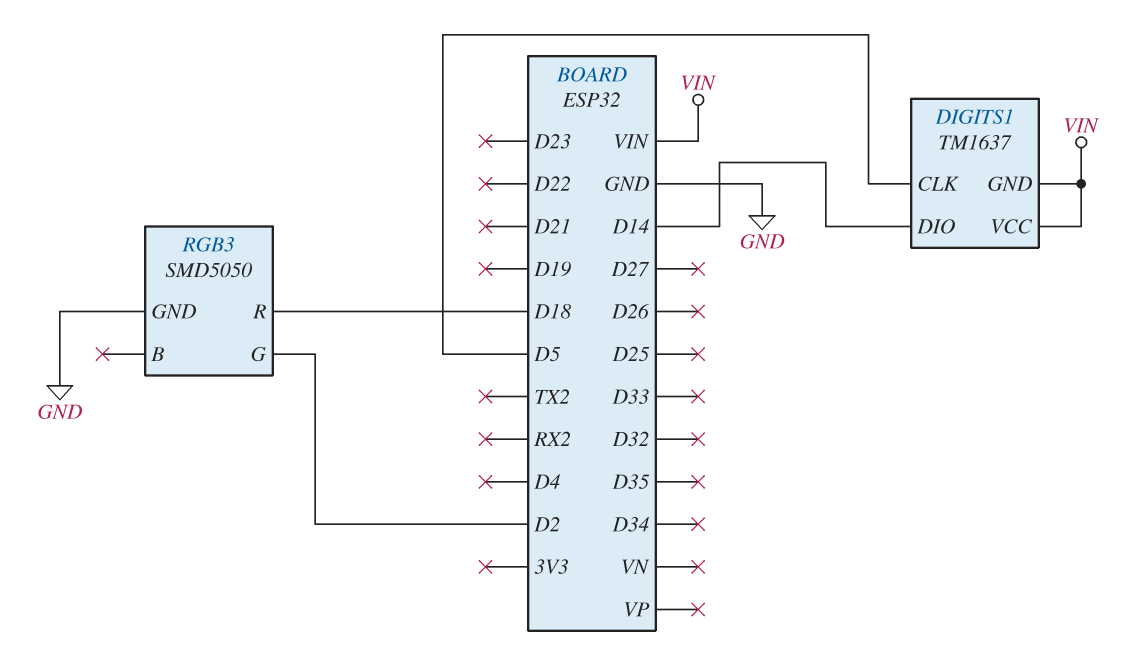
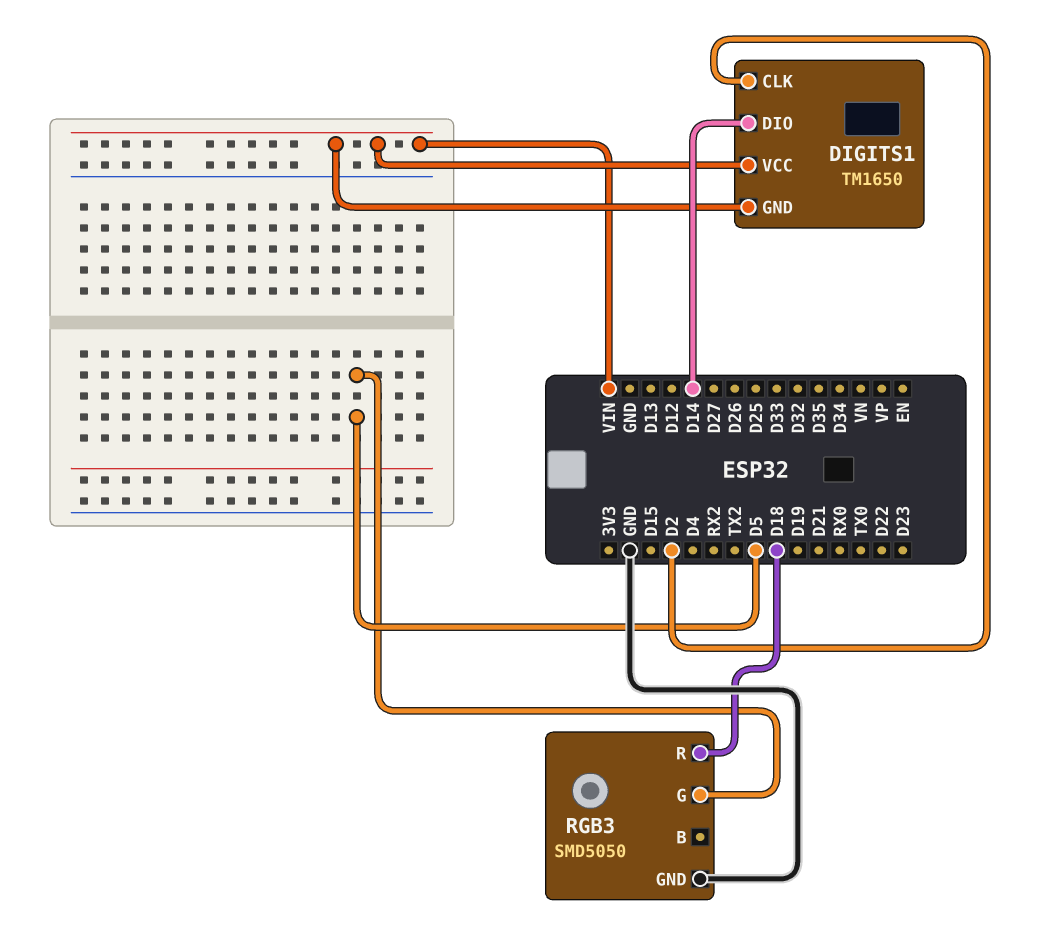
DIGITS1: TM1637 -> TM1650
DIGITS1 pin CLK: D5 -> D2
RGB3 pin G: D2 -> D5

